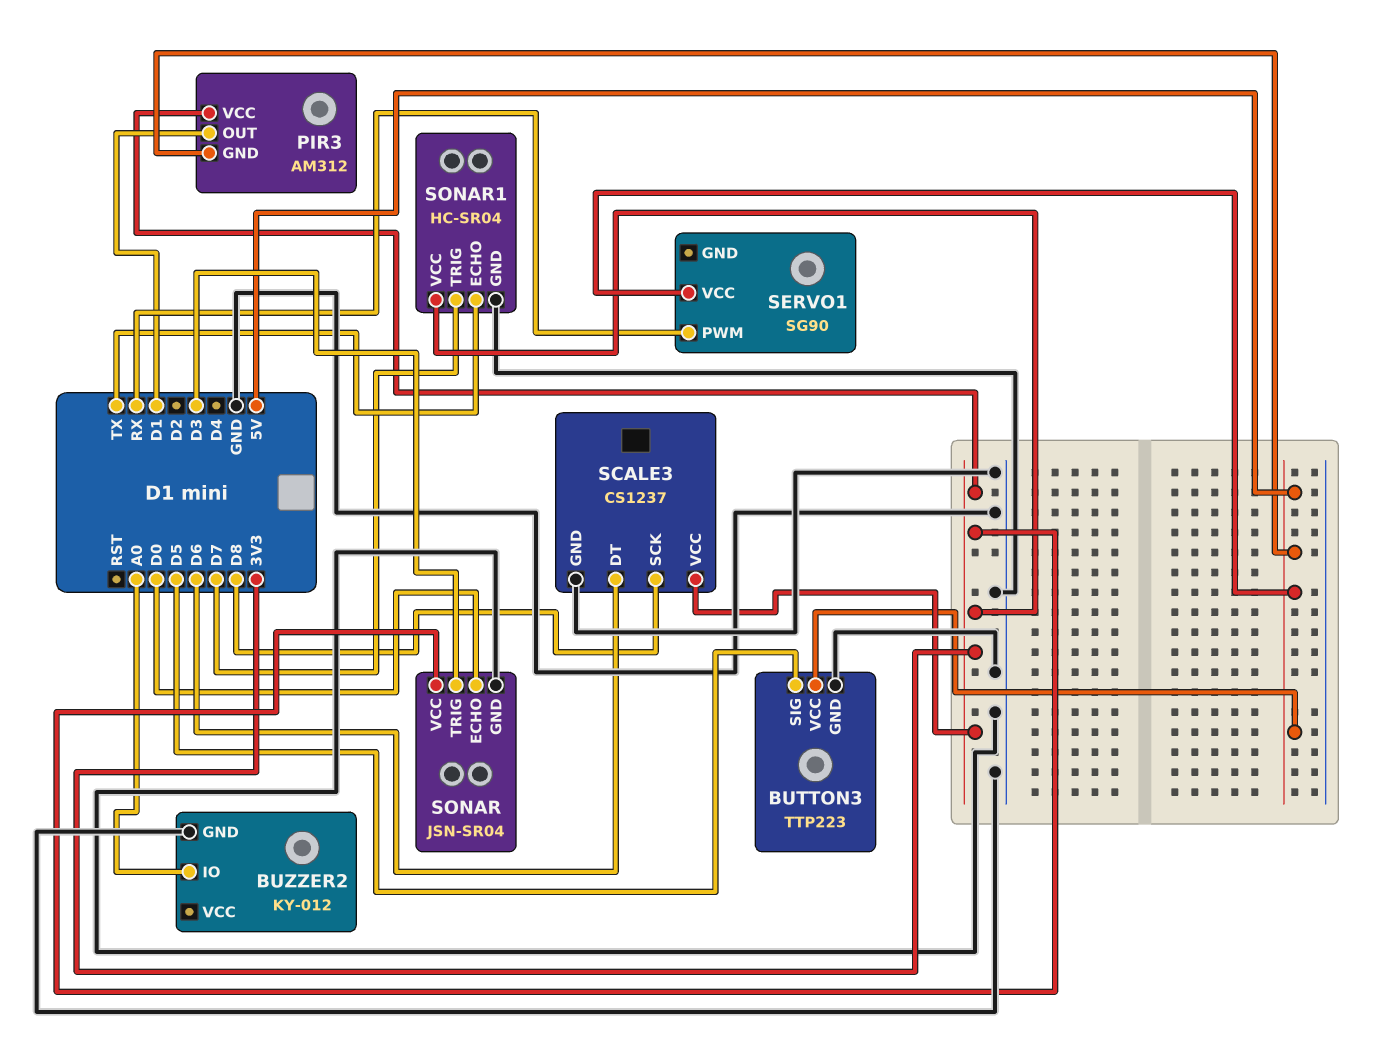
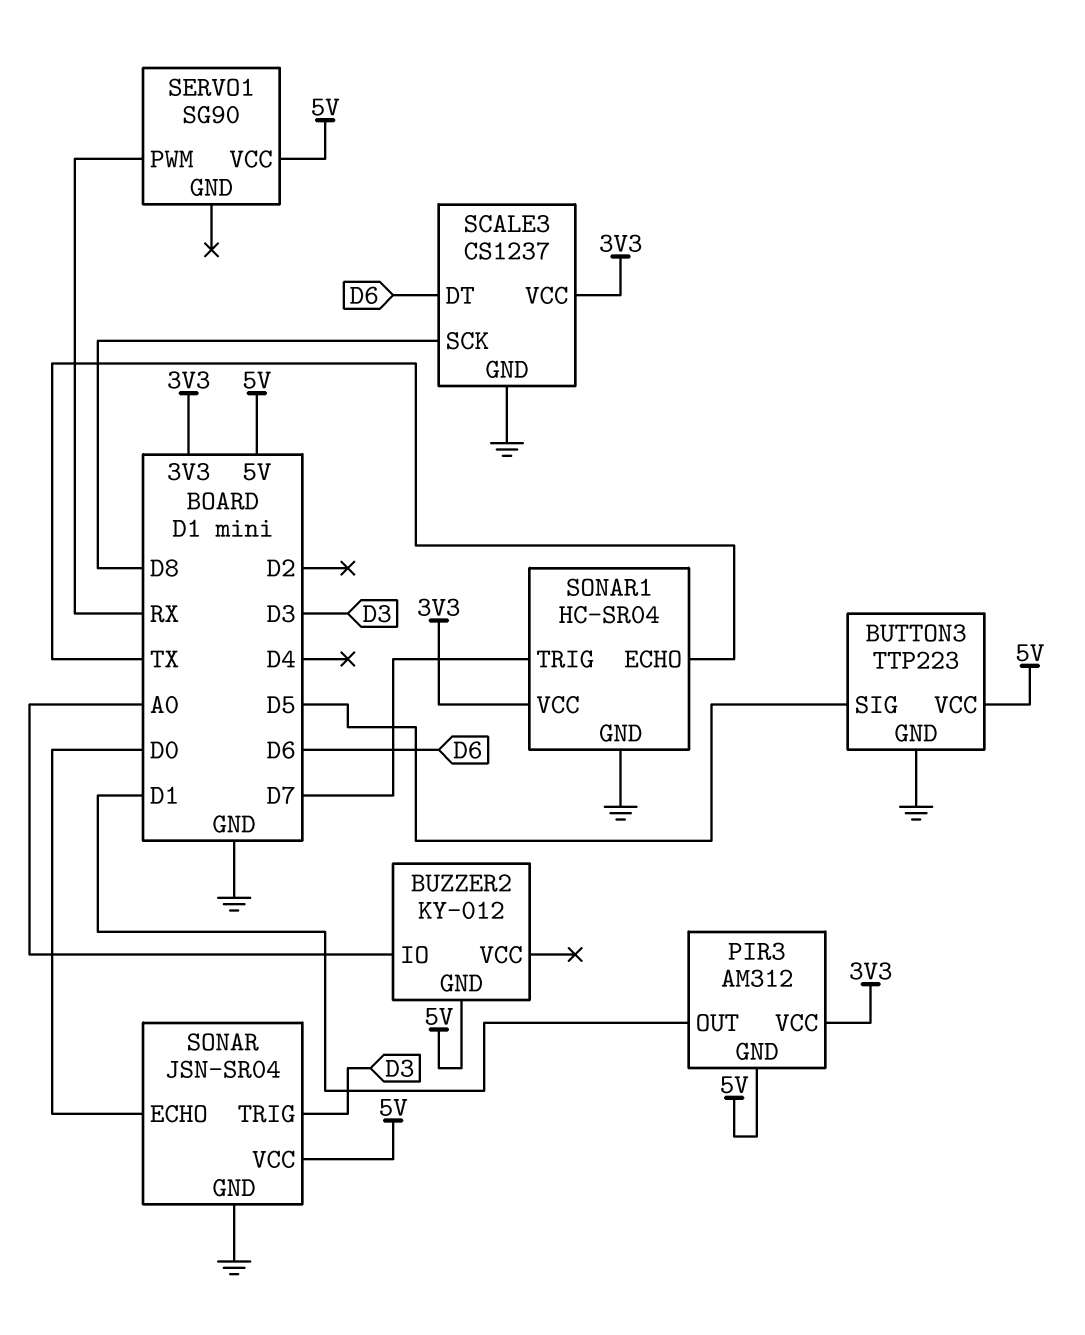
BUZZER2 pin GND: GND -> 5V
SONAR pin VCC: 3V3 -> 5V

